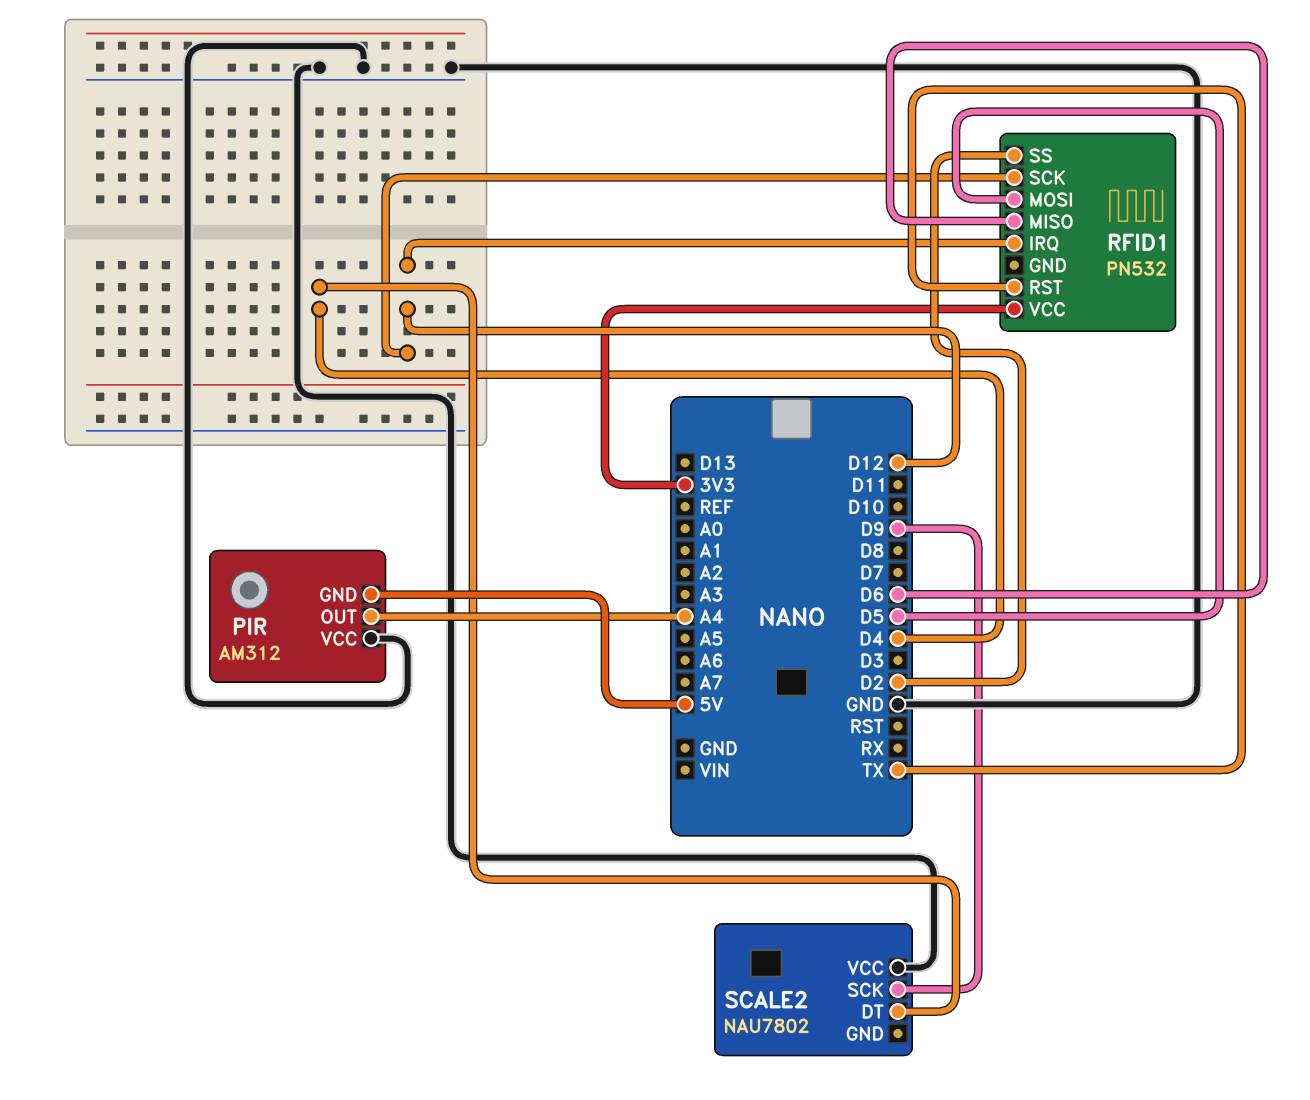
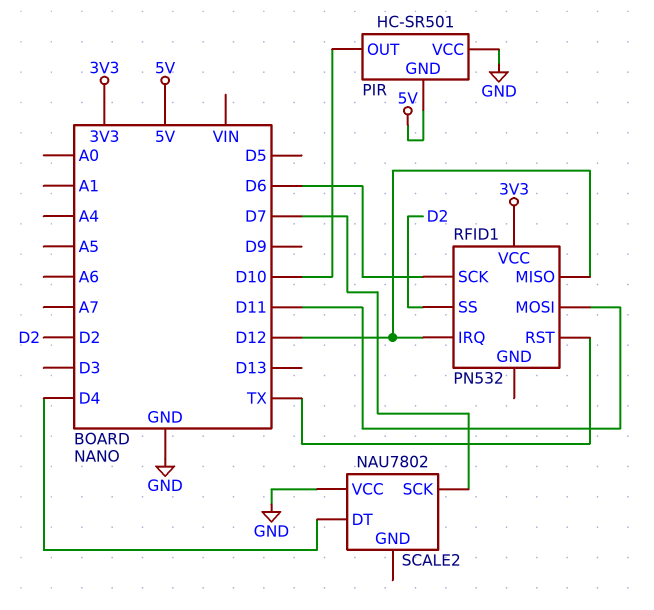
PIR: AM312 -> HC-SR501
PIR pin OUT: A4 -> D10
RFID1 pin MISO: D6 -> D12
RFID1 pin MOSI: D5 -> D11
RFID1 pin SCK: D12 -> D6
SCALE2 pin SCK: D9 -> D7

